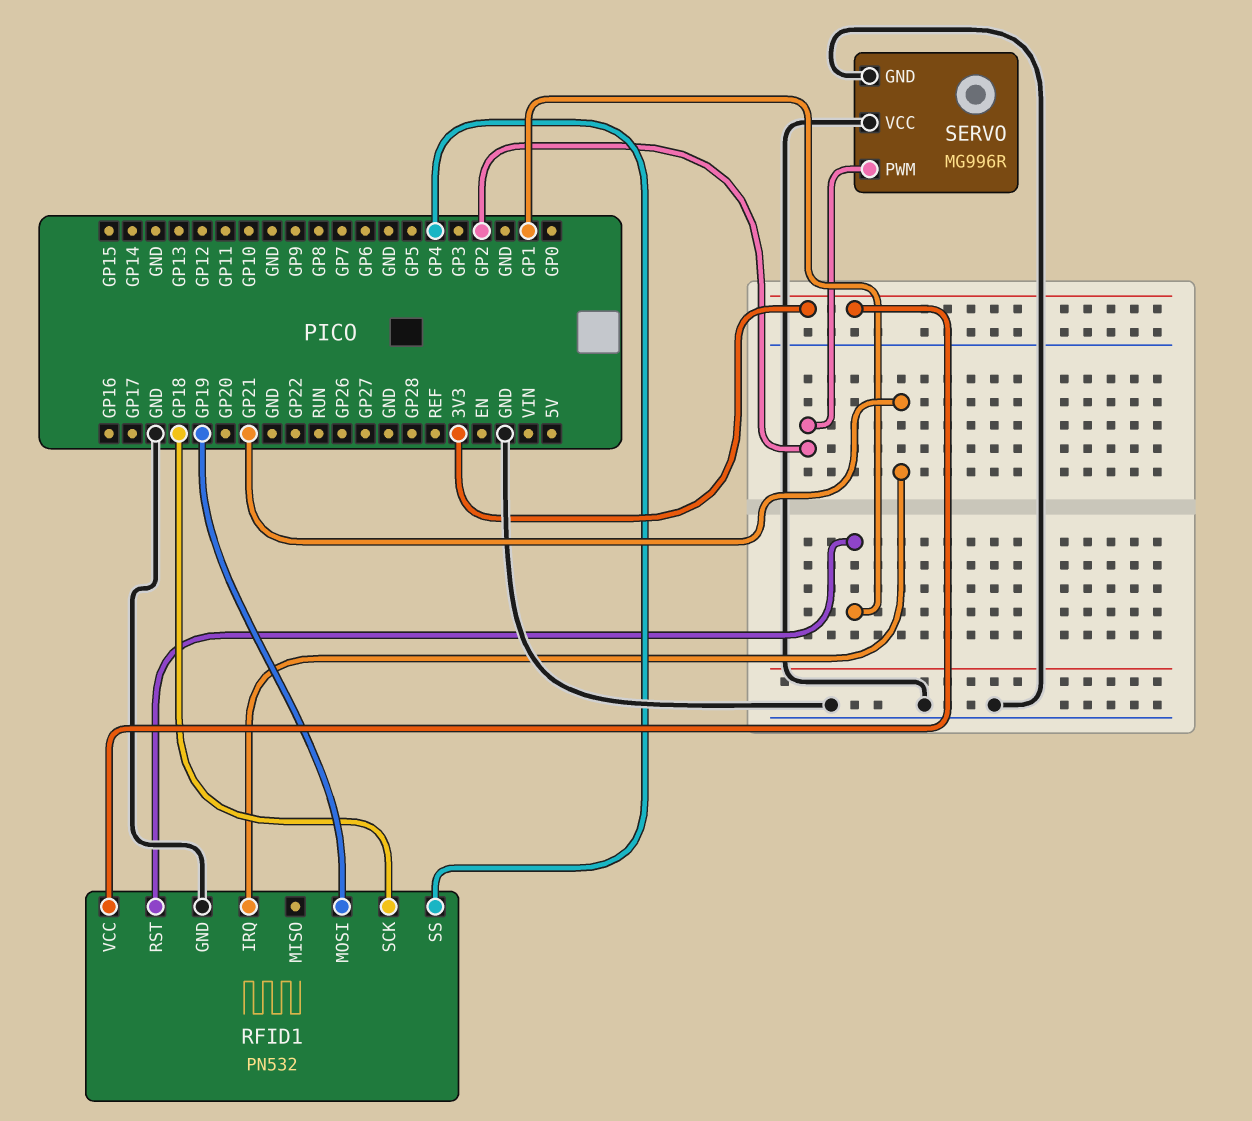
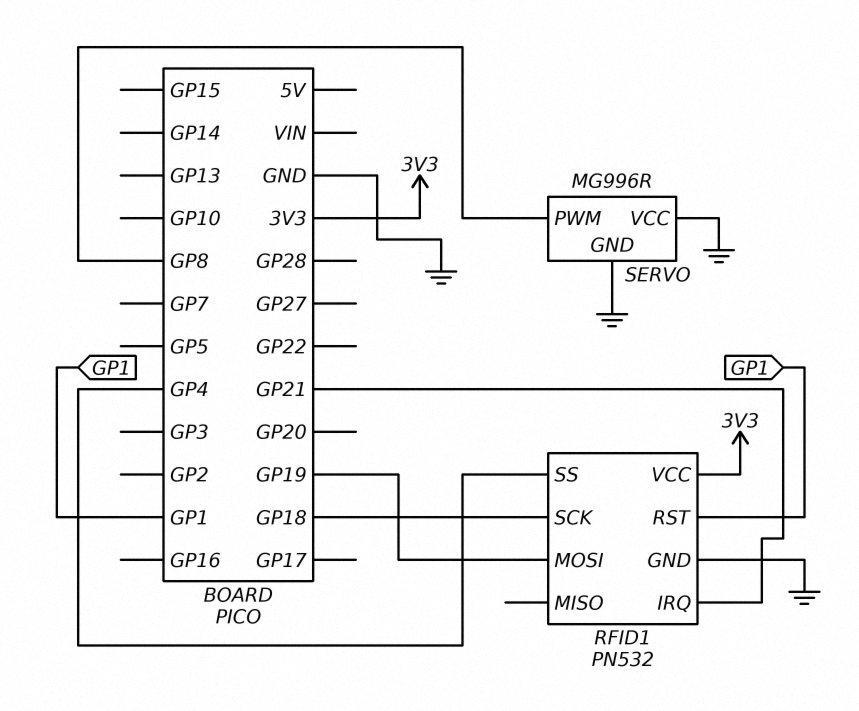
SERVO pin PWM: GP2 -> GP8

